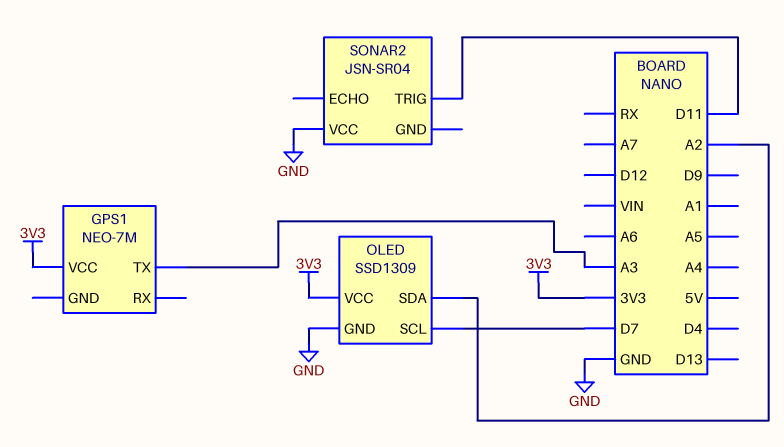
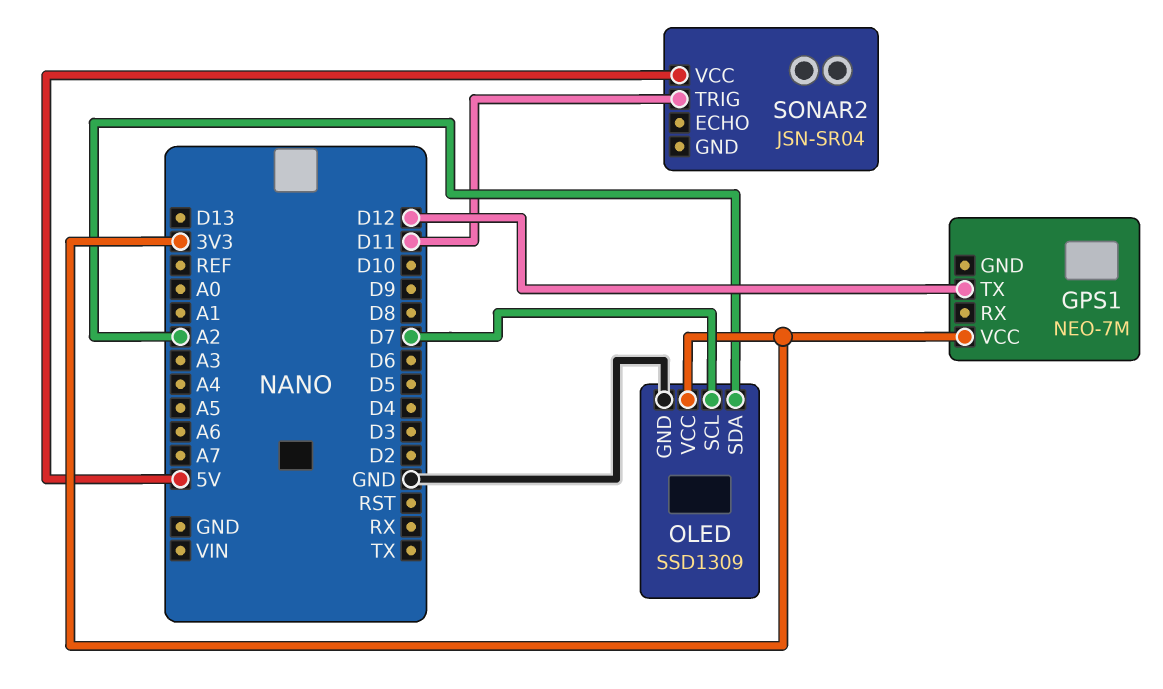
GPS1 pin TX: A3 -> D12
SONAR2 pin VCC: GND -> 5V

